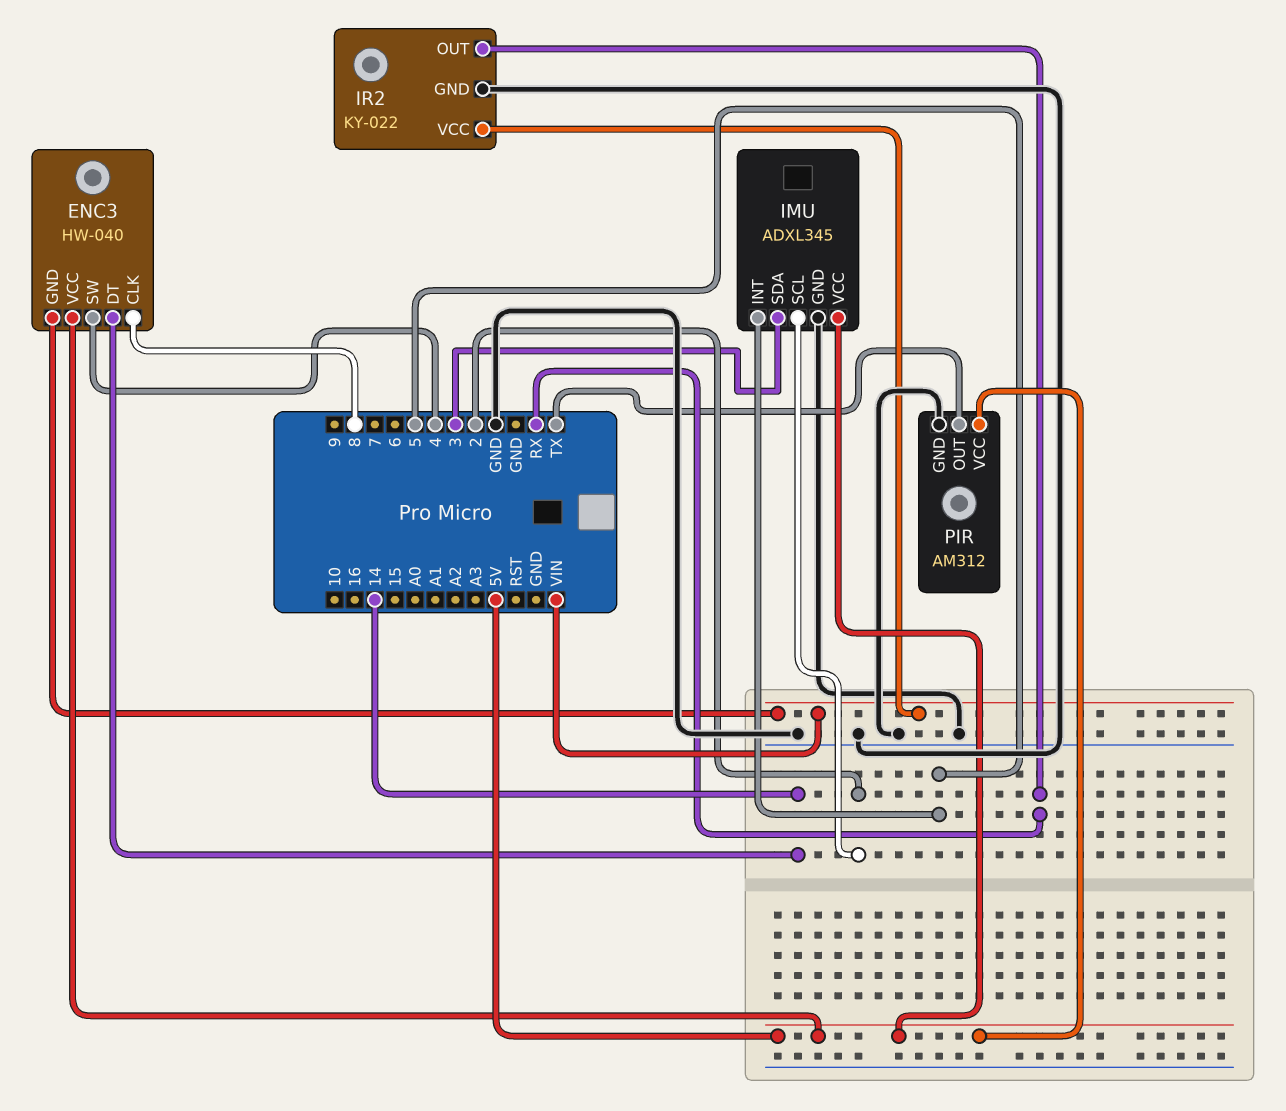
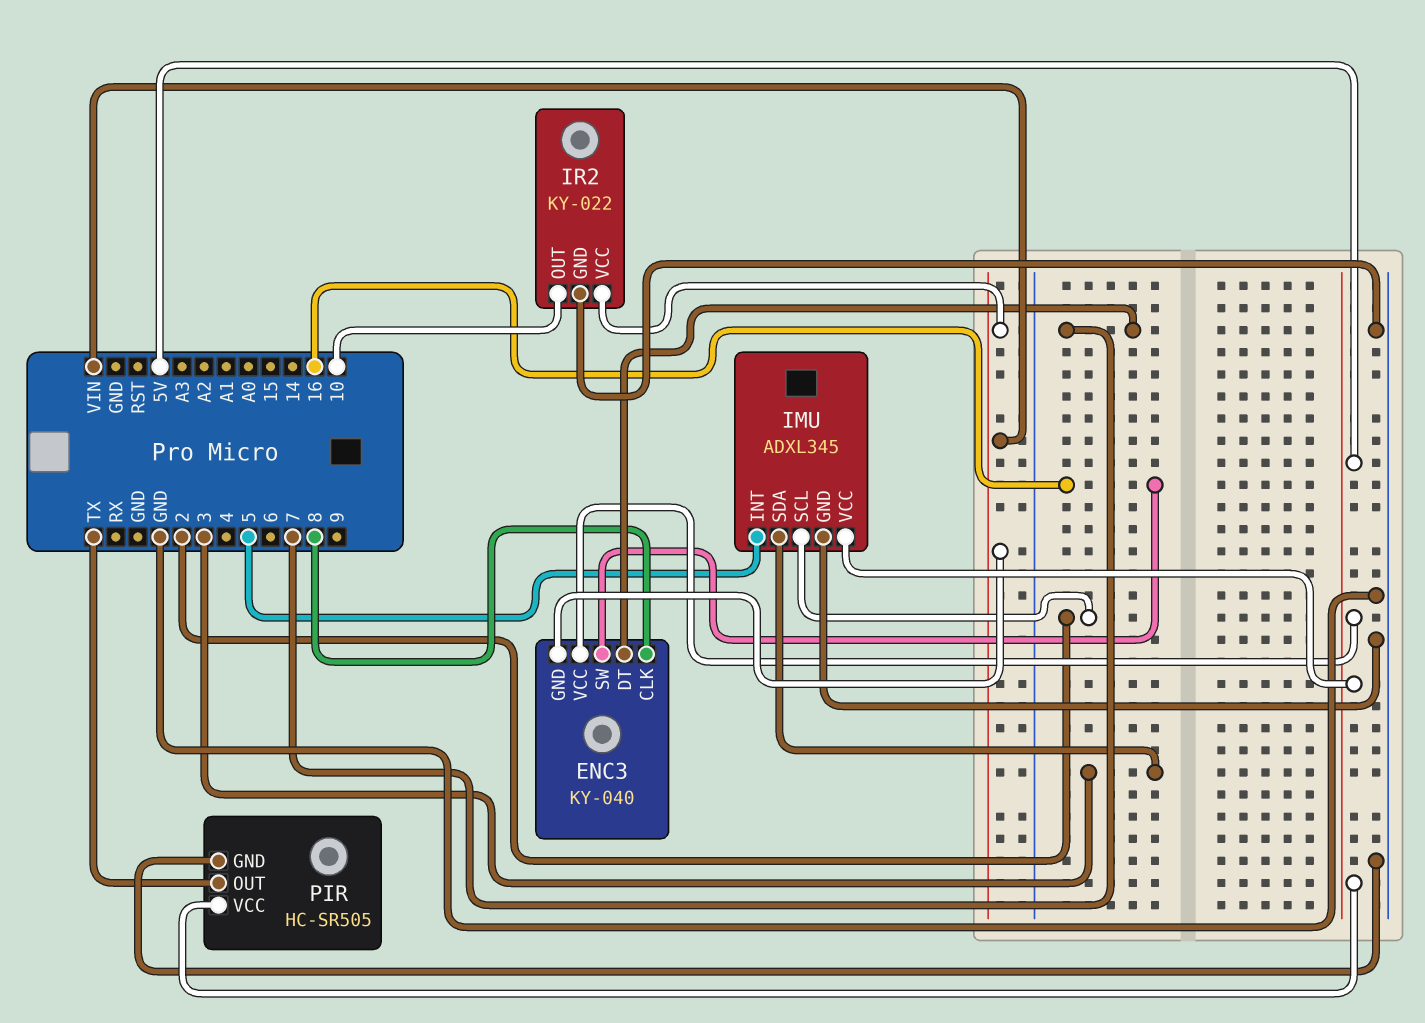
ENC3: HW-040 -> KY-040
ENC3 pin DT: 14 -> 7
ENC3 pin SW: 4 -> 16
IR2 pin OUT: RX -> 10
PIR: AM312 -> HC-SR505

